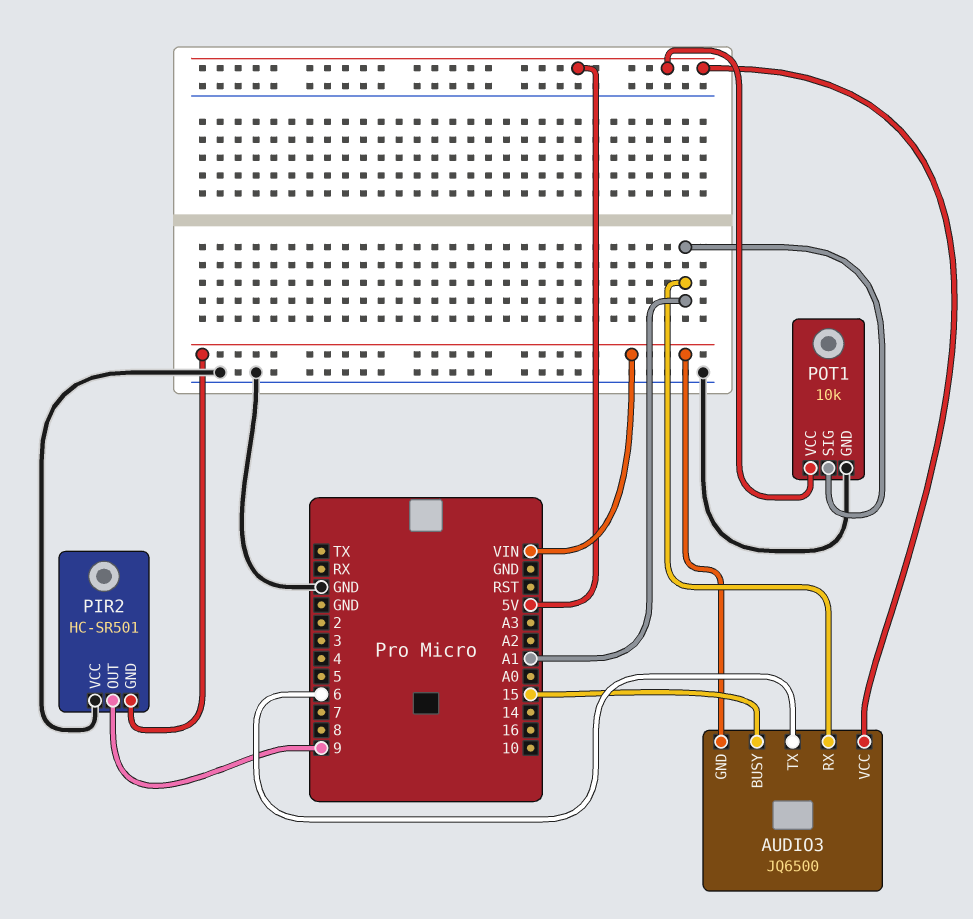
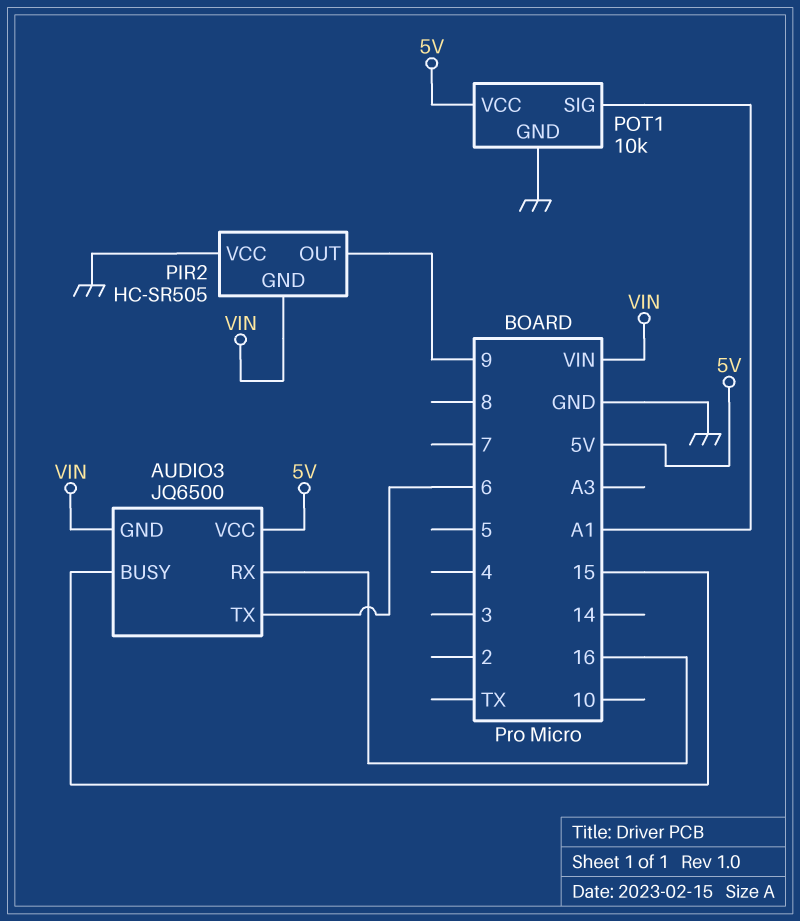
AUDIO3 pin RX: A1 -> 16
PIR2: HC-SR501 -> HC-SR505

